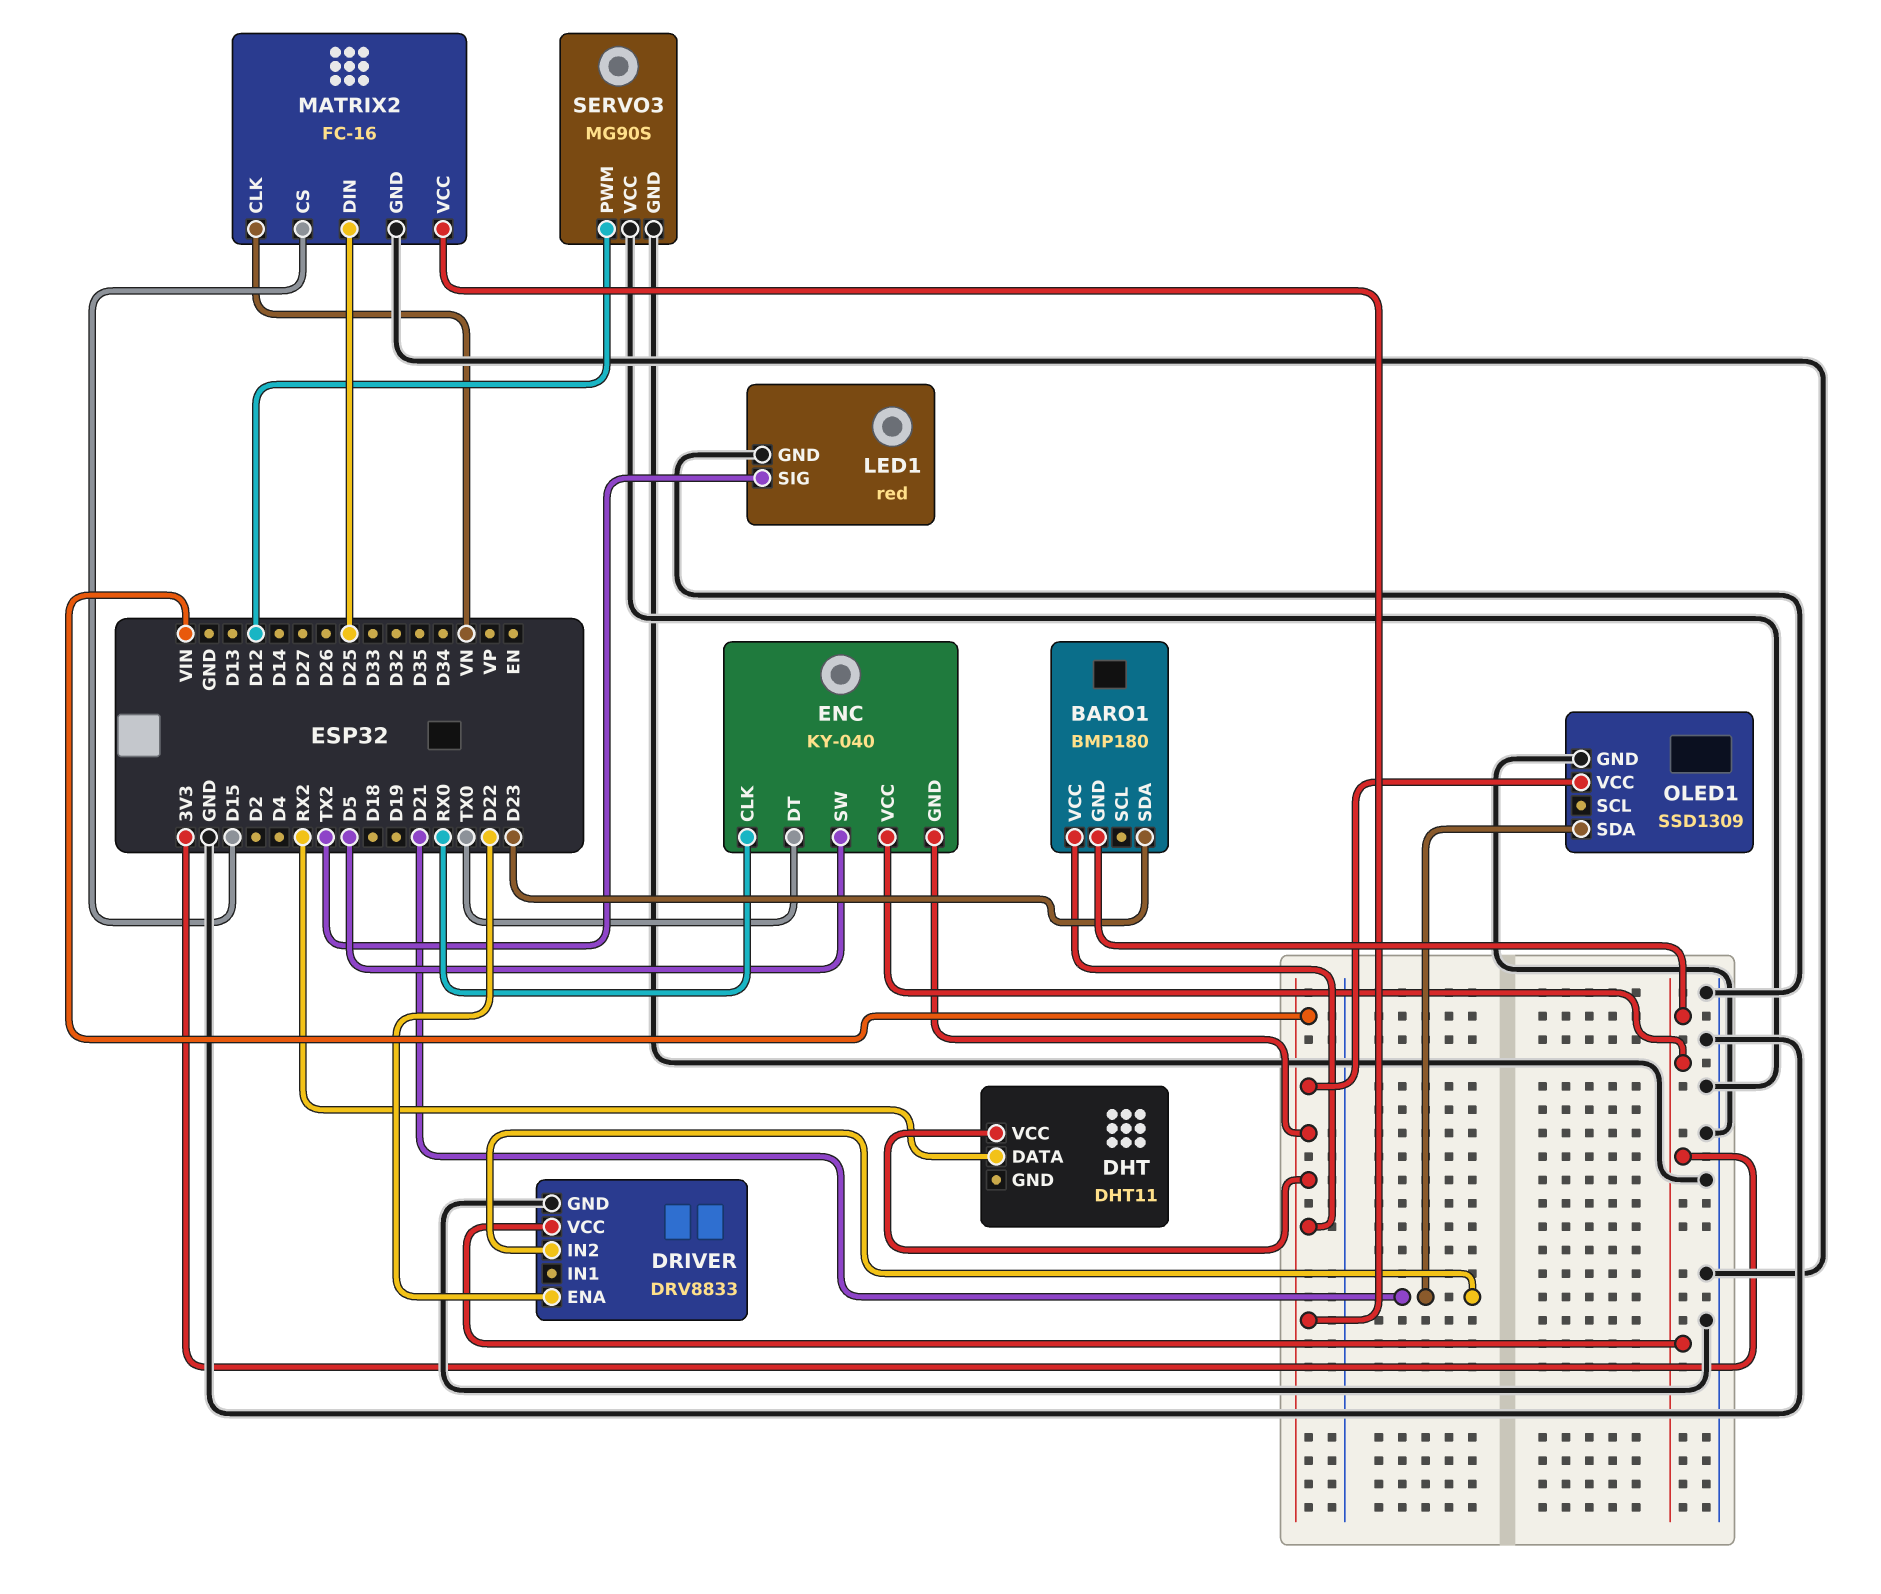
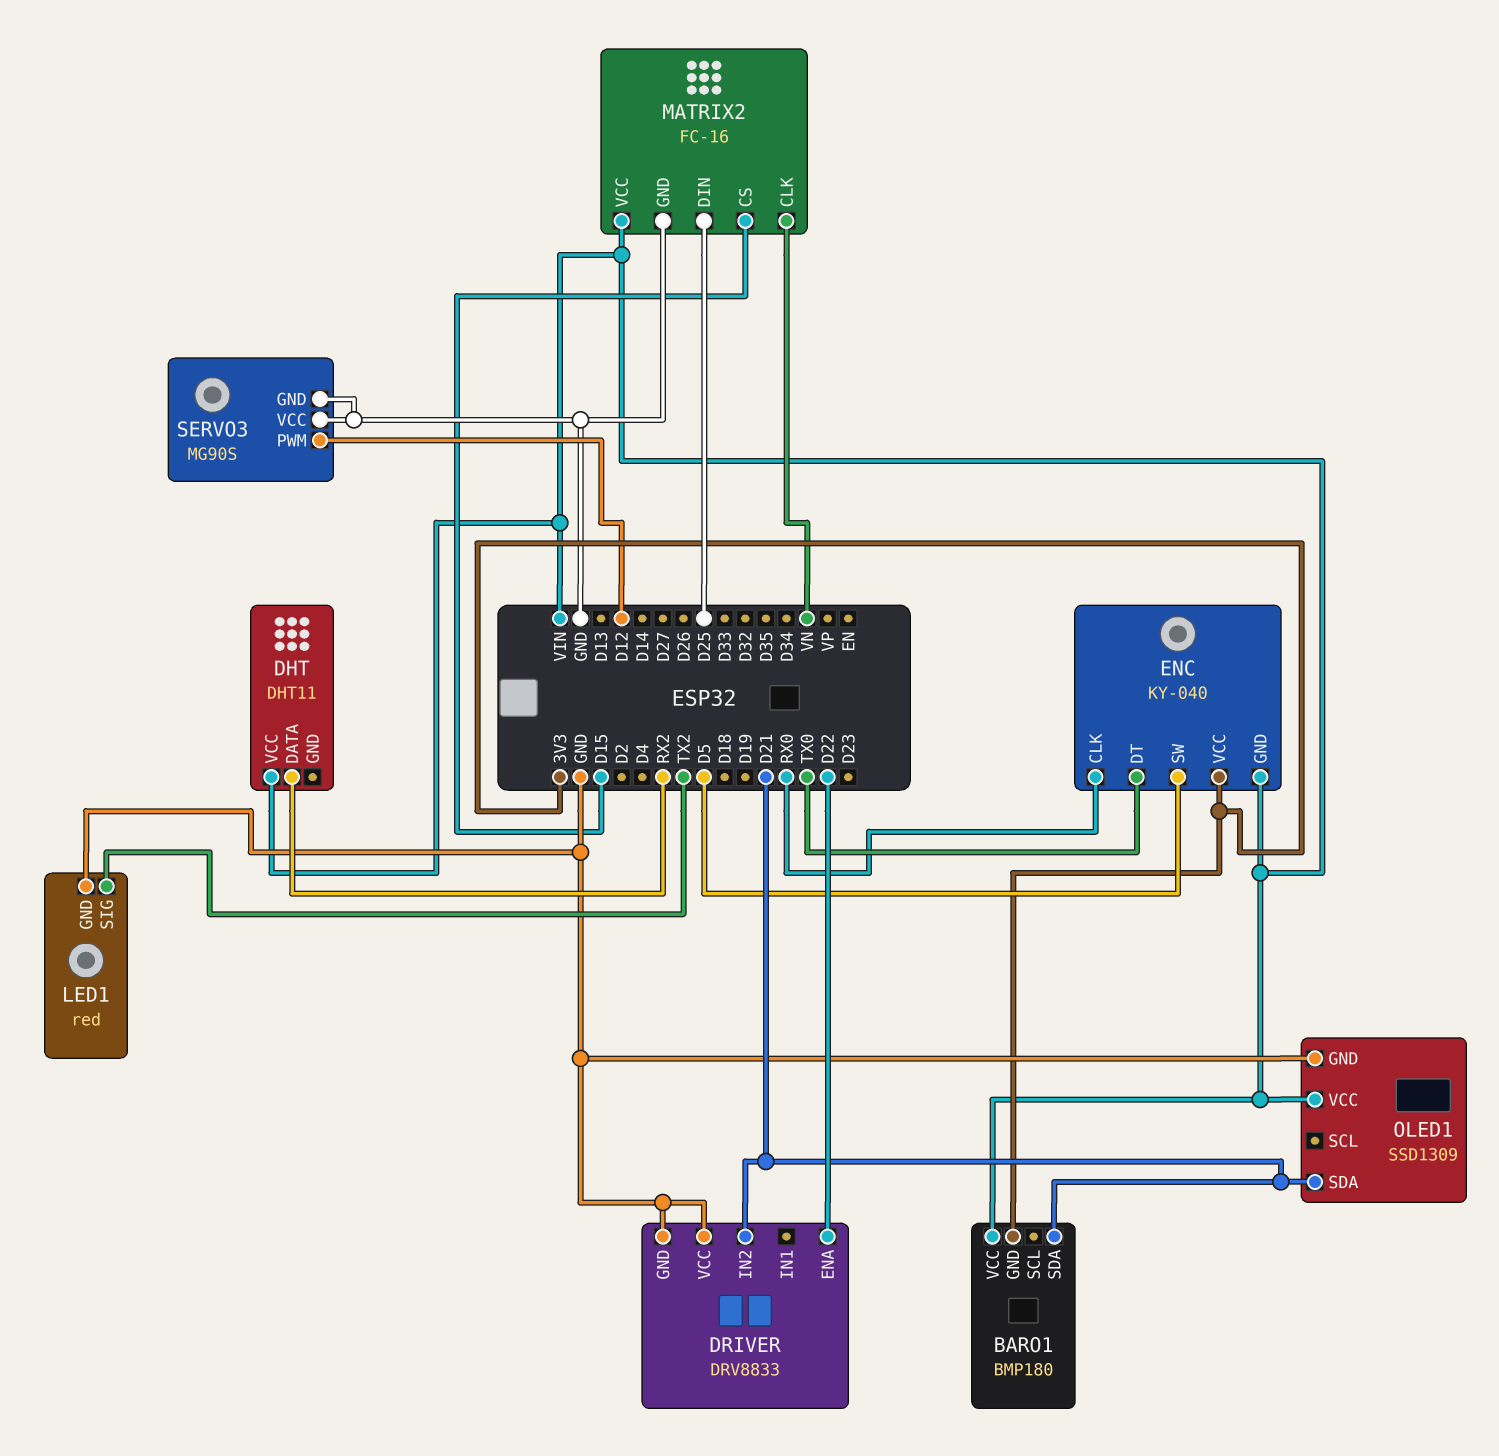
BARO1 pin SDA: D23 -> D21
DRIVER pin VCC: 3V3 -> GND

